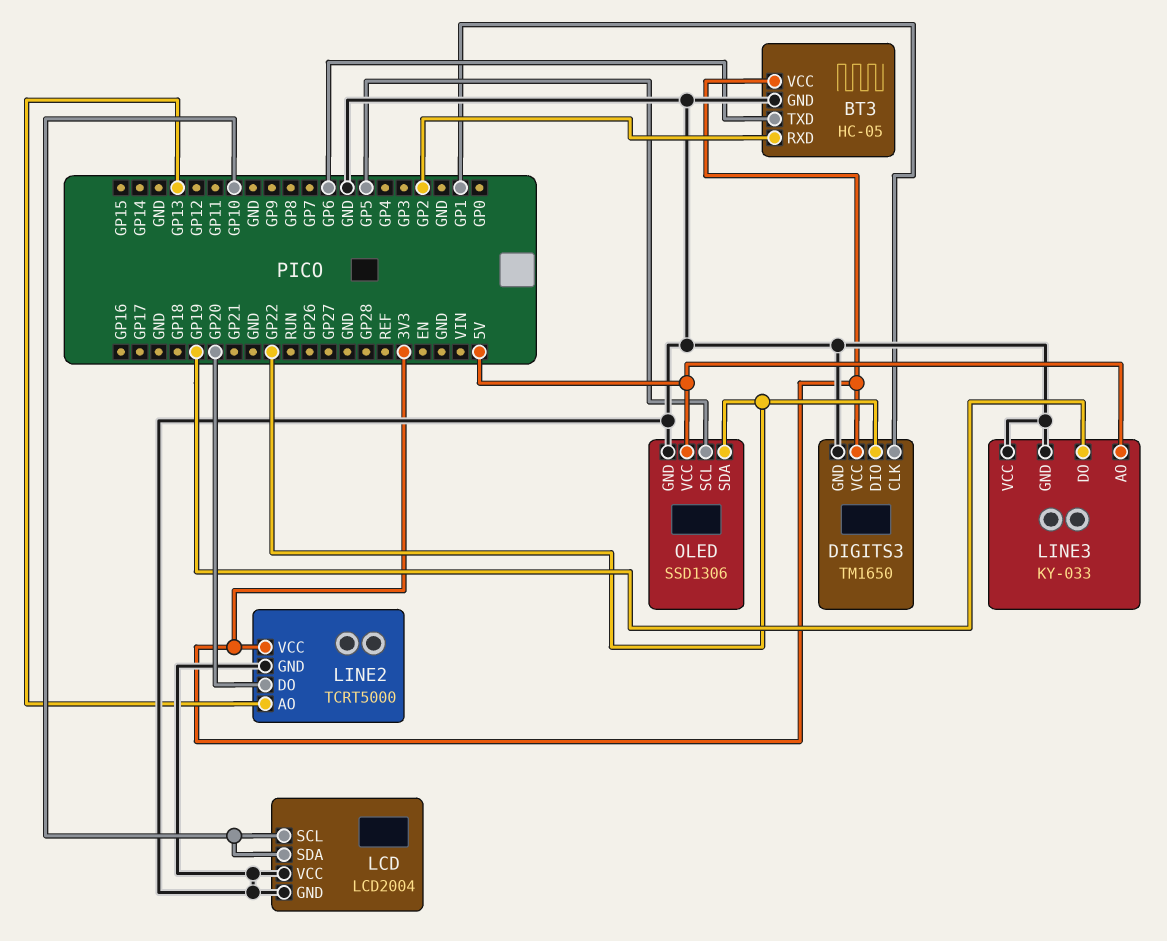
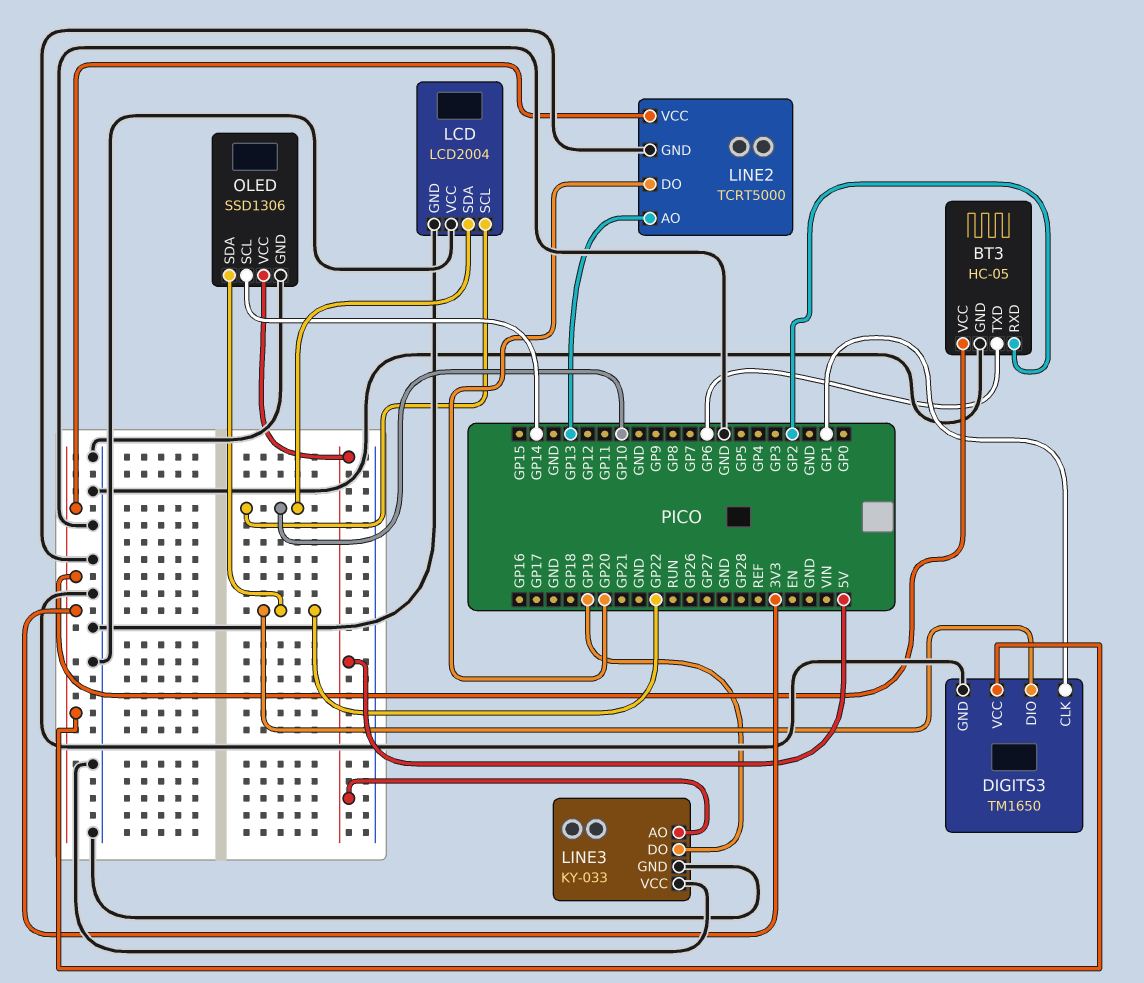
OLED pin SCL: GP5 -> GP14

